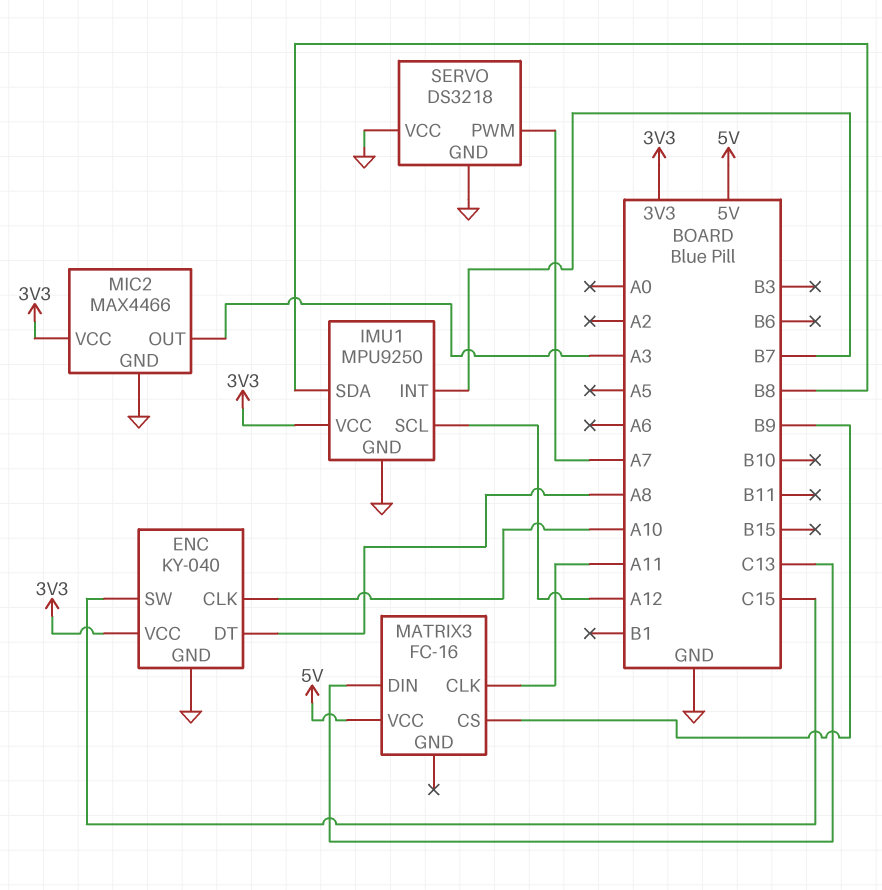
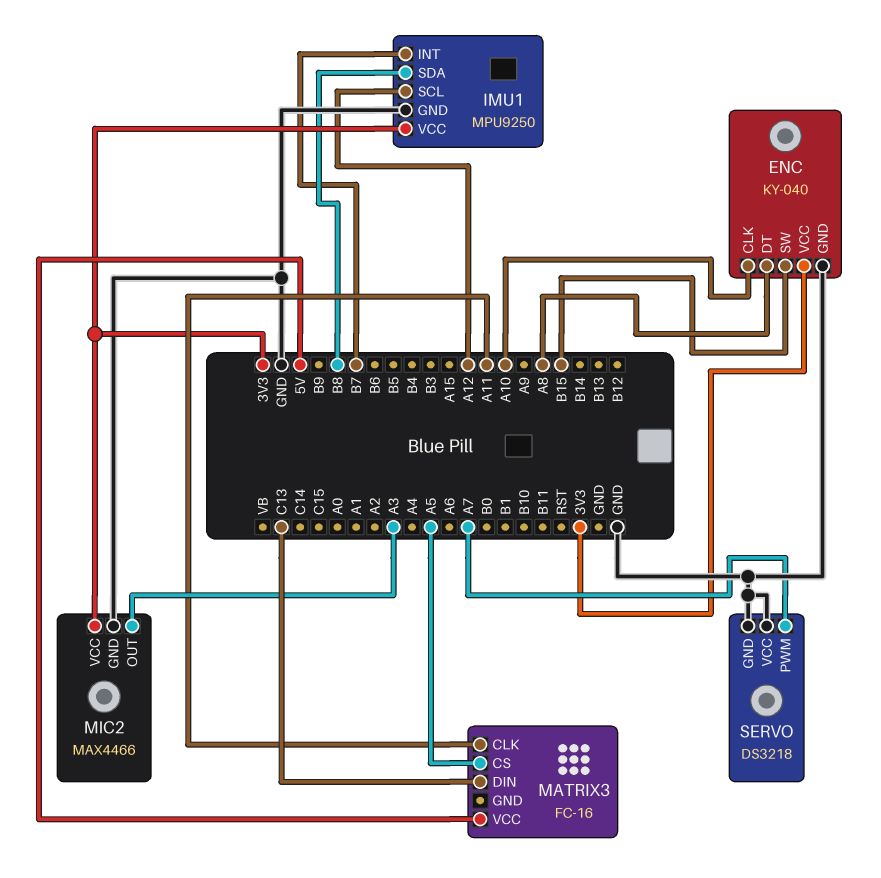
ENC pin SW: C15 -> B15
MATRIX3 pin CS: B9 -> A5

